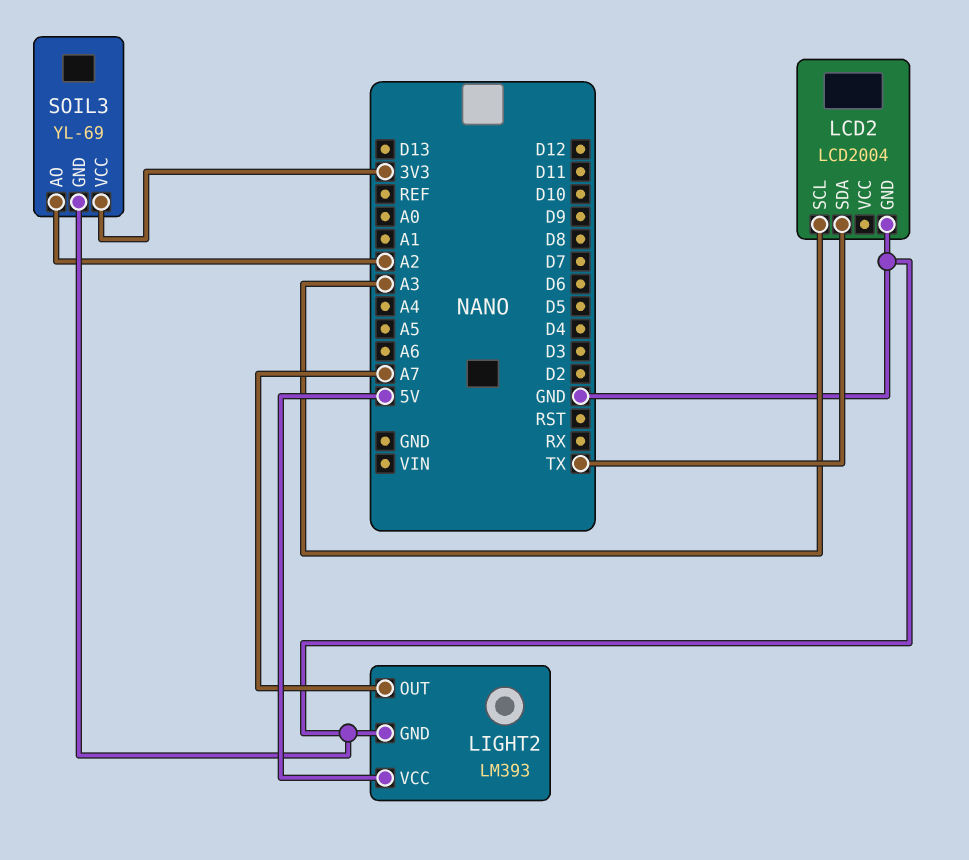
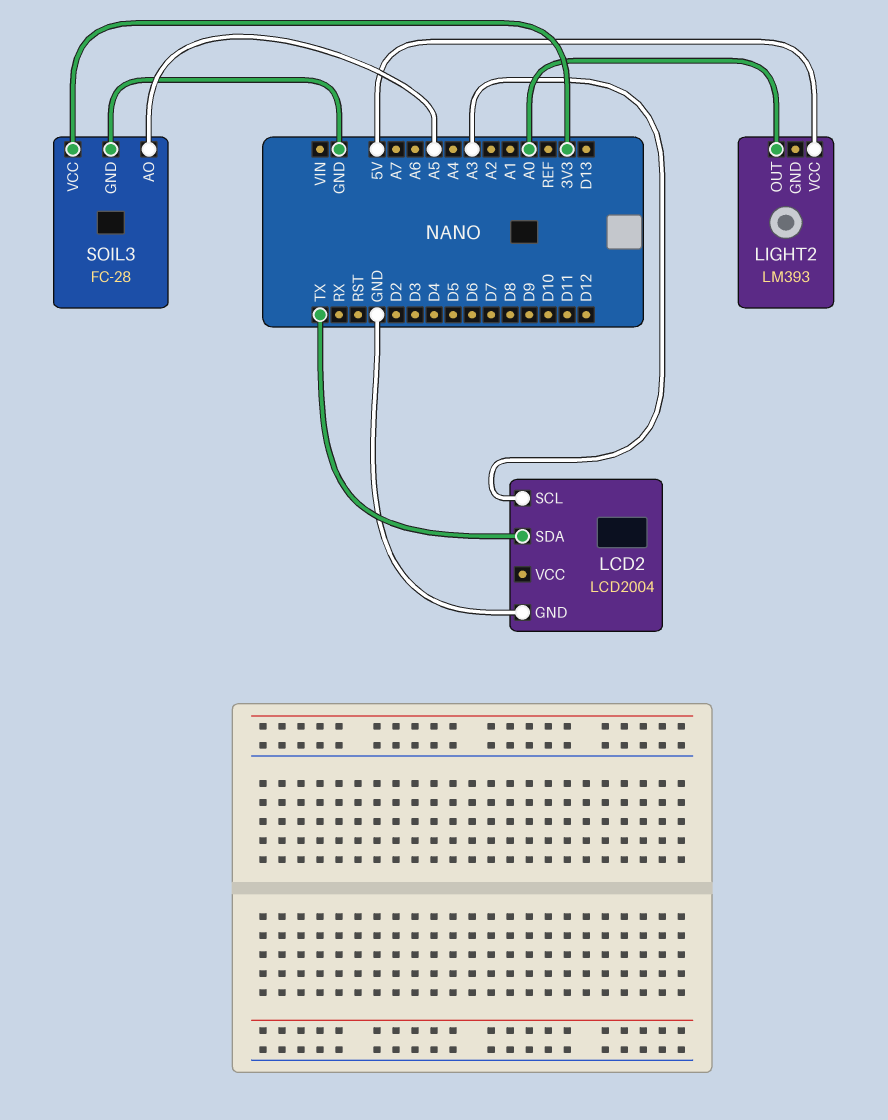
LIGHT2 pin GND: GND -> none
LIGHT2 pin OUT: A7 -> A0
SOIL3: YL-69 -> FC-28
SOIL3 pin AO: A2 -> A5

